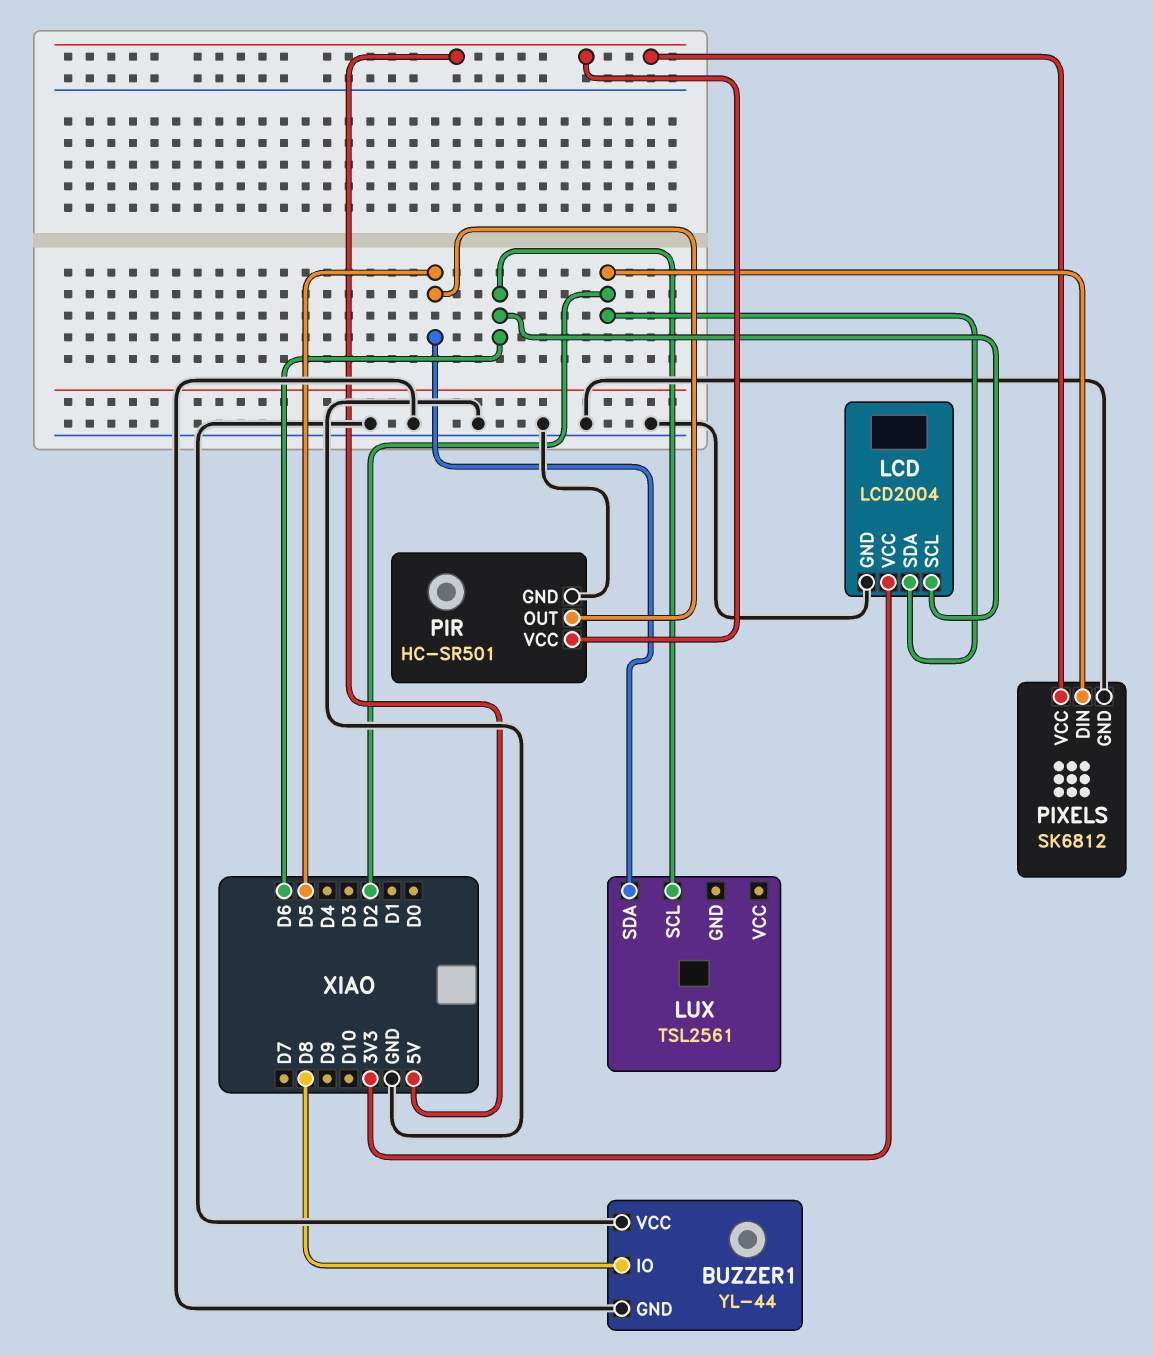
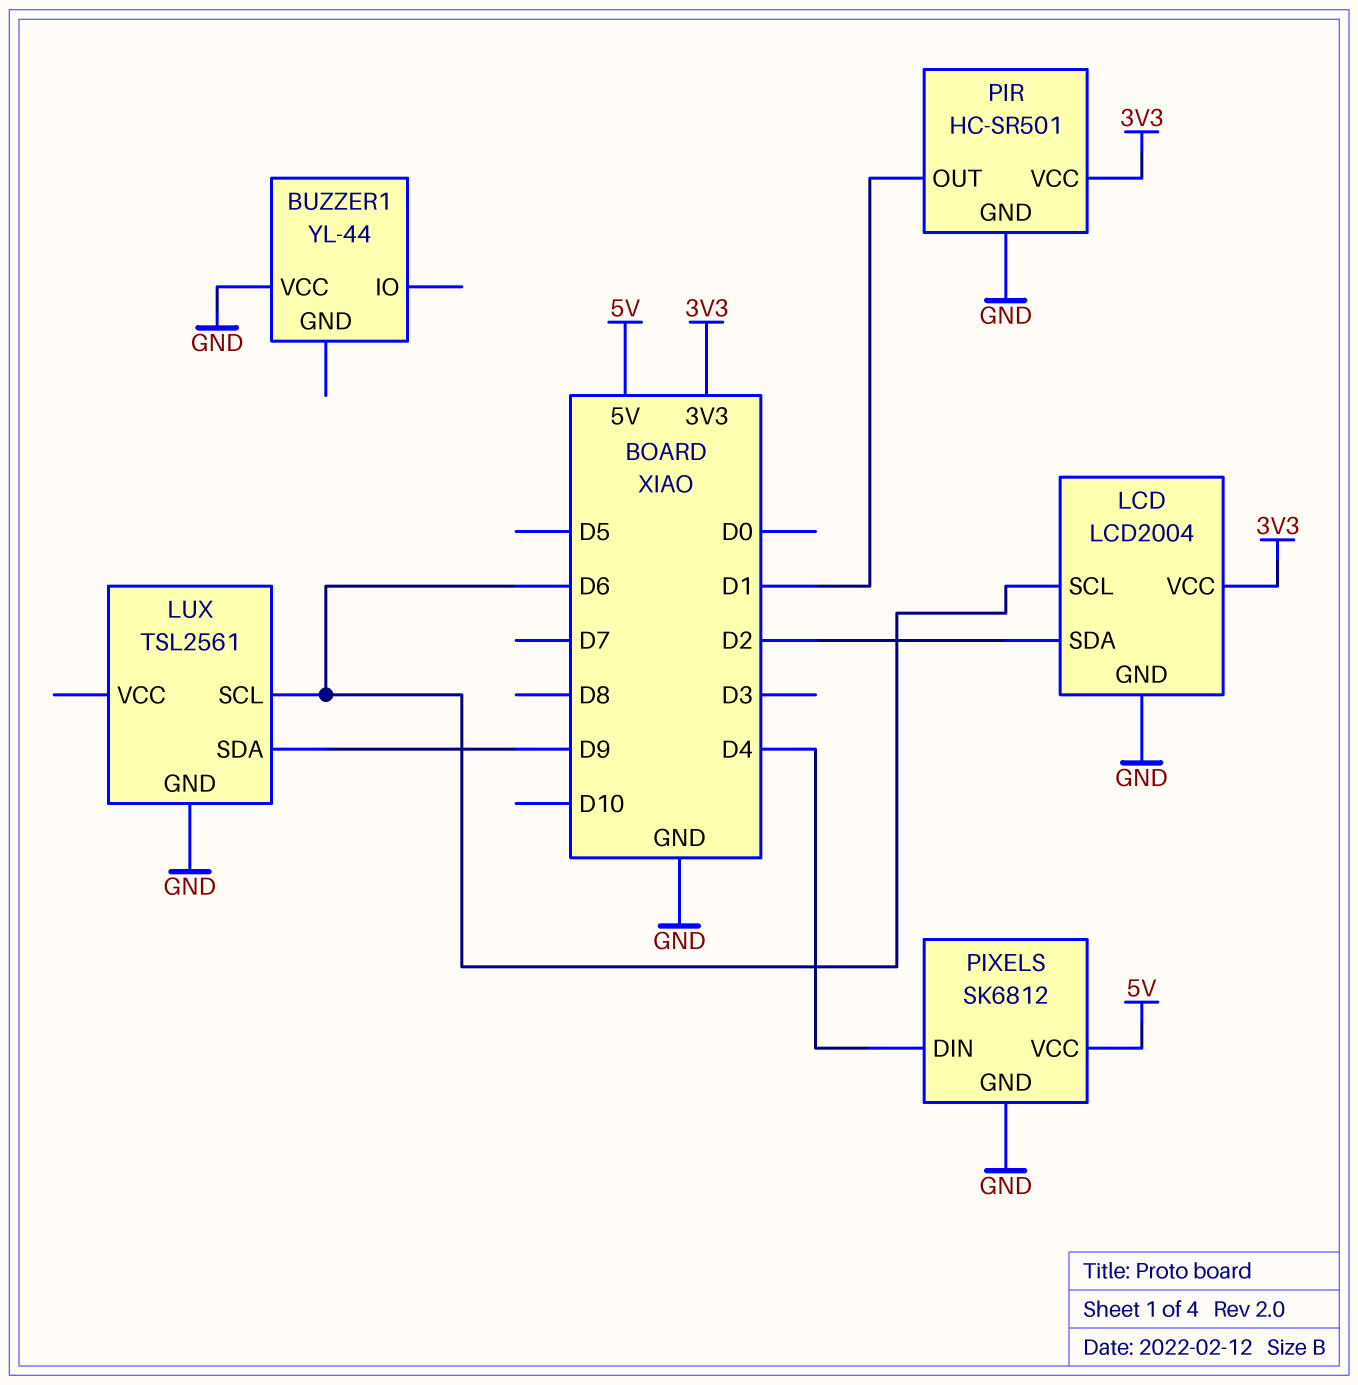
BUZZER1 pin GND: GND -> none
BUZZER1 pin IO: D8 -> none
LUX pin GND: none -> GND
LUX pin SDA: D5 -> D9
PIR pin OUT: D5 -> D1
PIR pin VCC: 5V -> 3V3
PIXELS pin DIN: D2 -> D4

